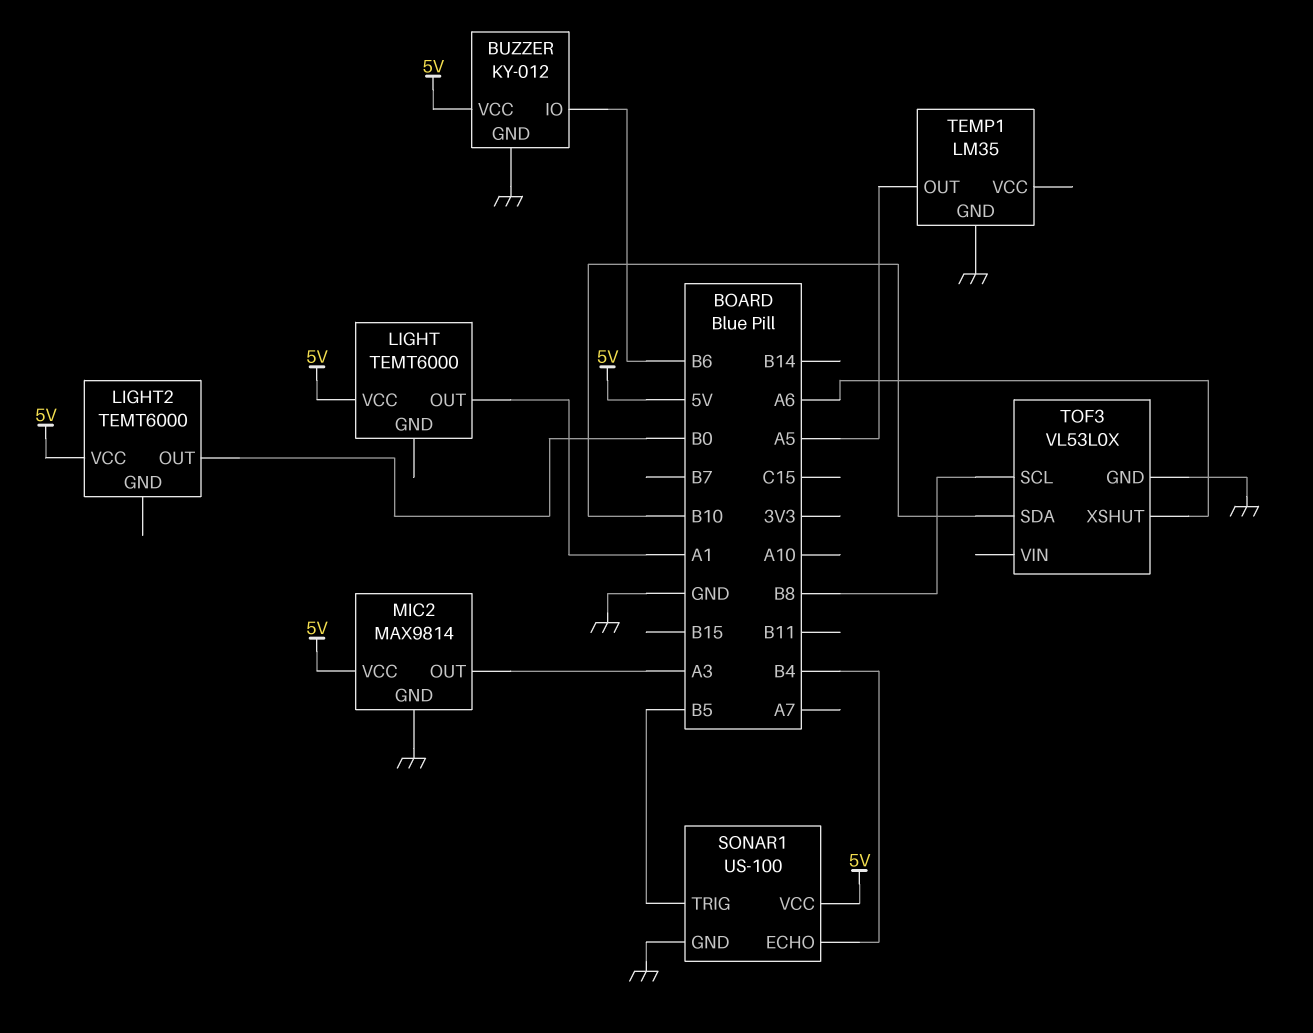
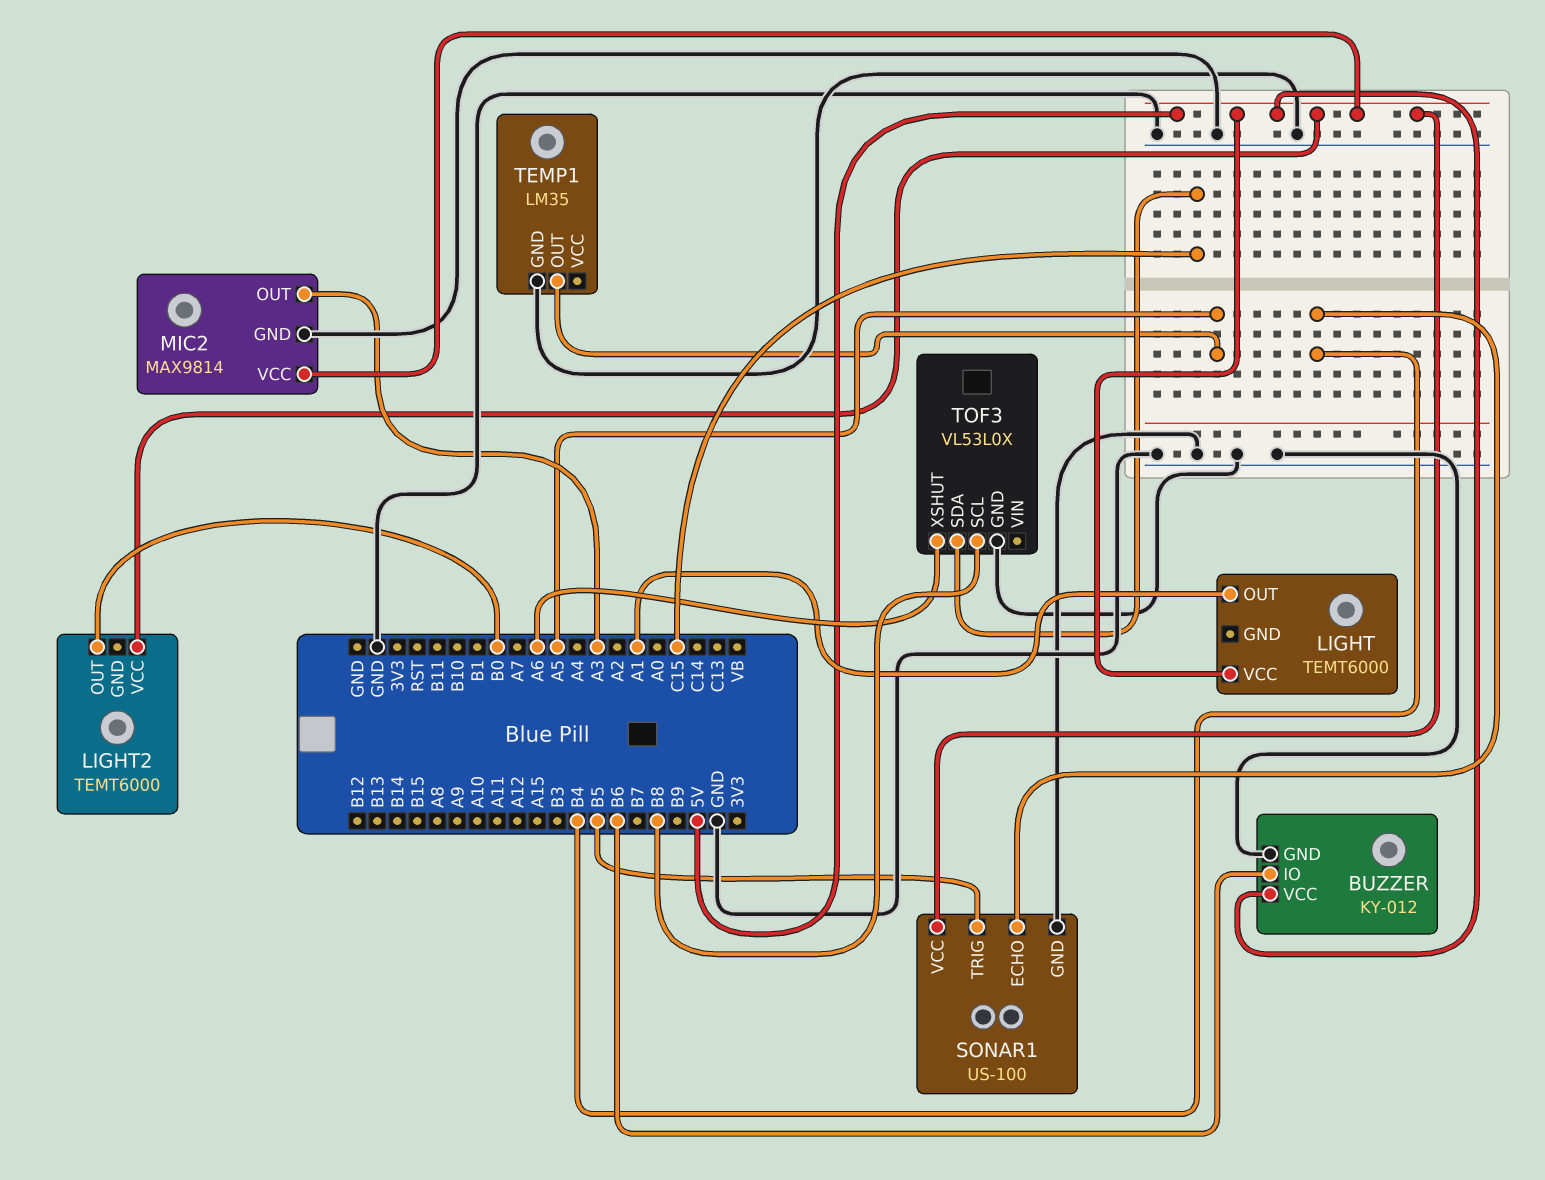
TOF3 pin SDA: B10 -> C15

